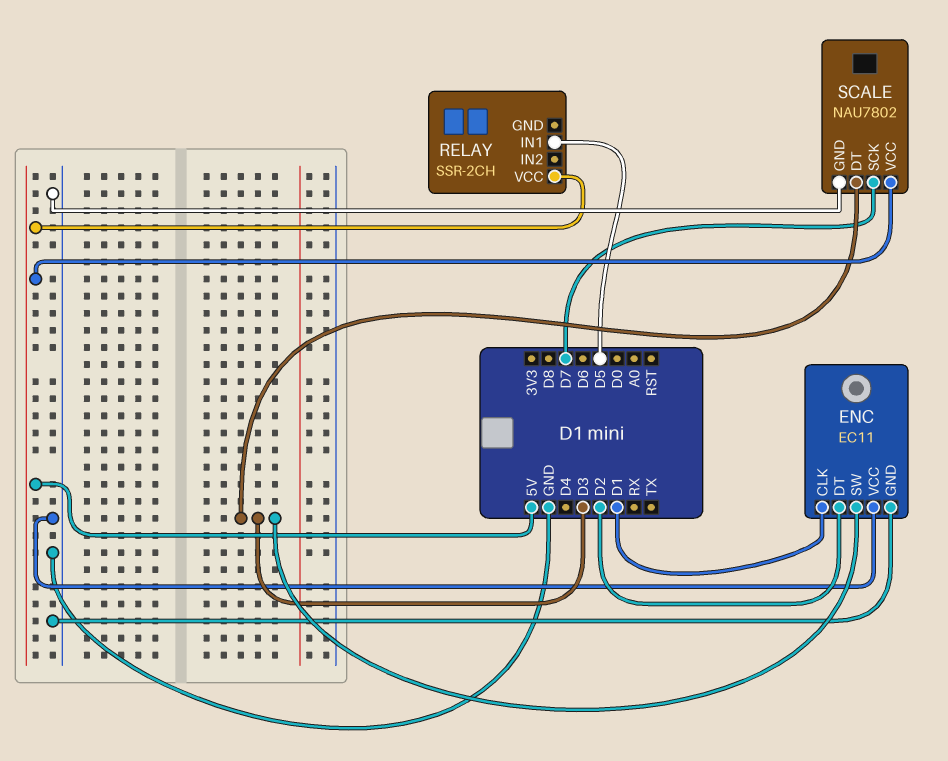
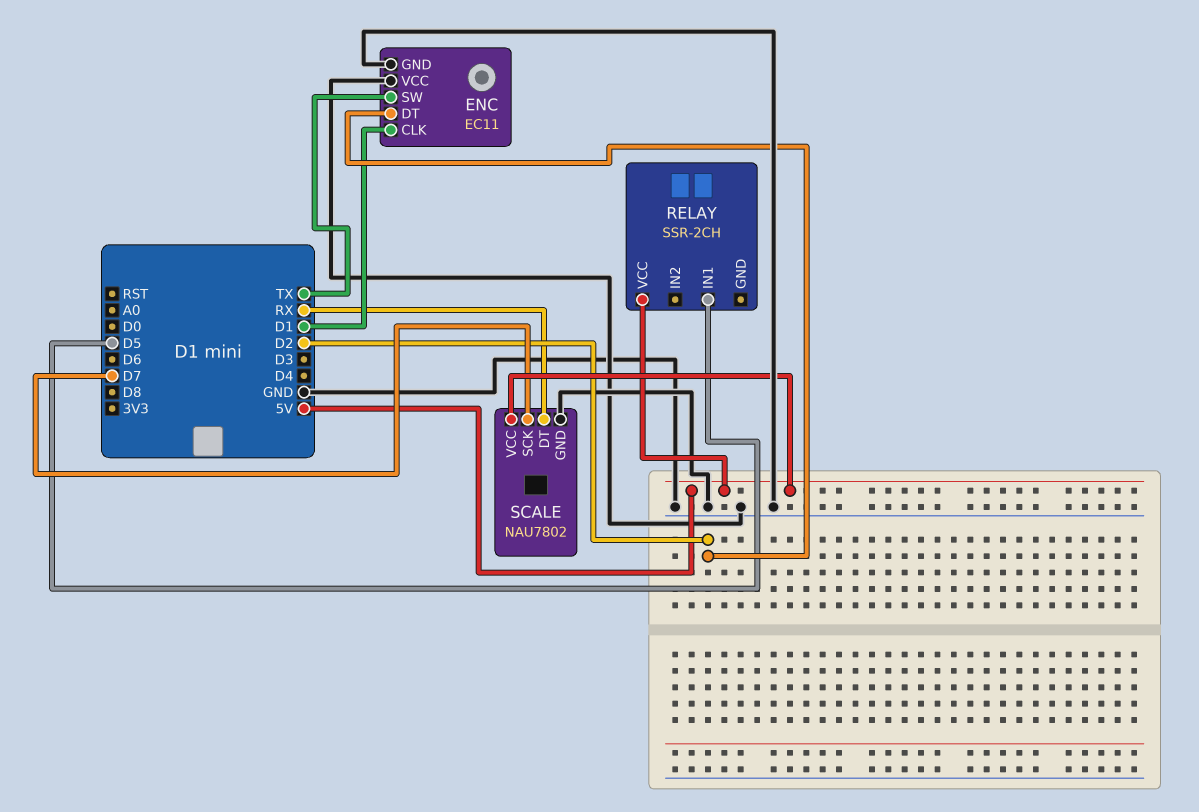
ENC pin SW: D3 -> TX
SCALE pin DT: D3 -> RX

